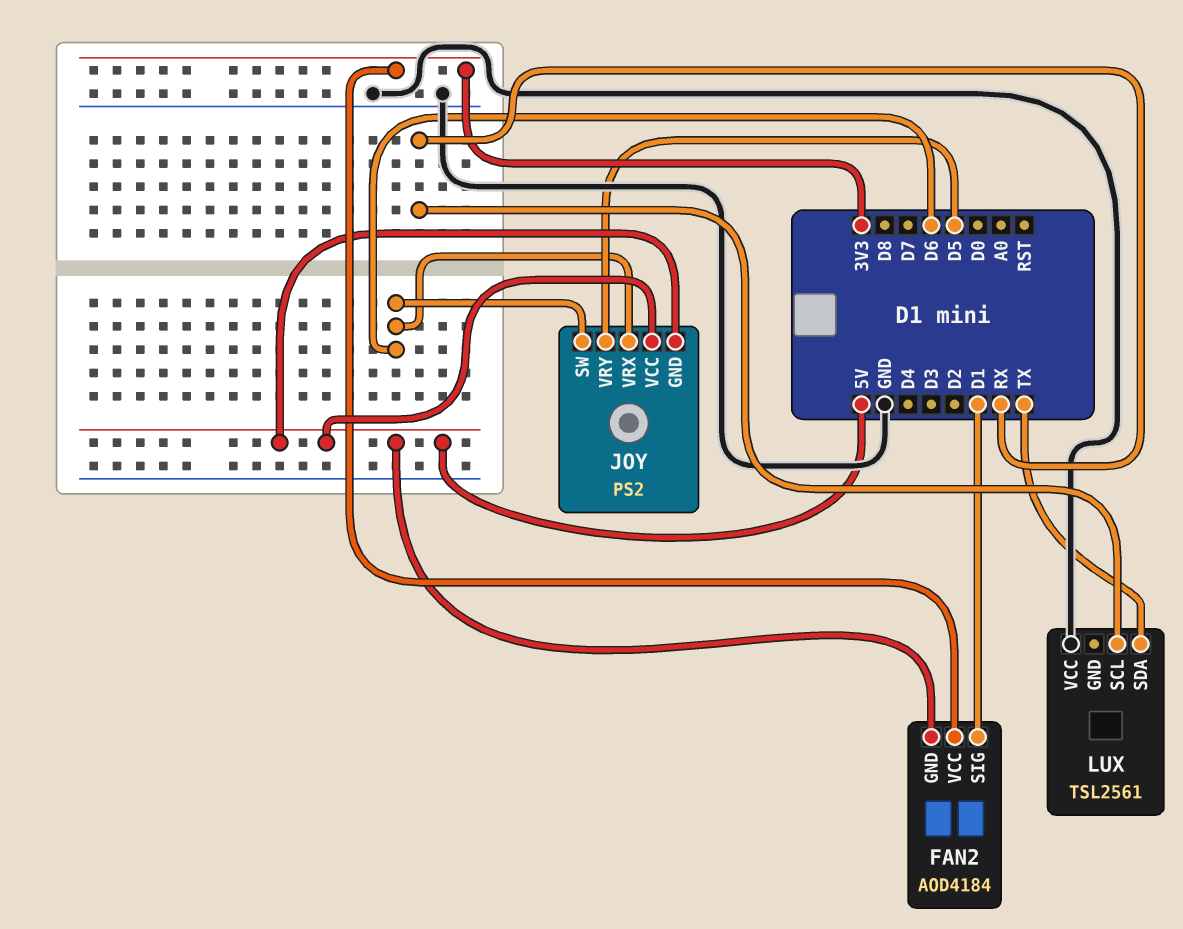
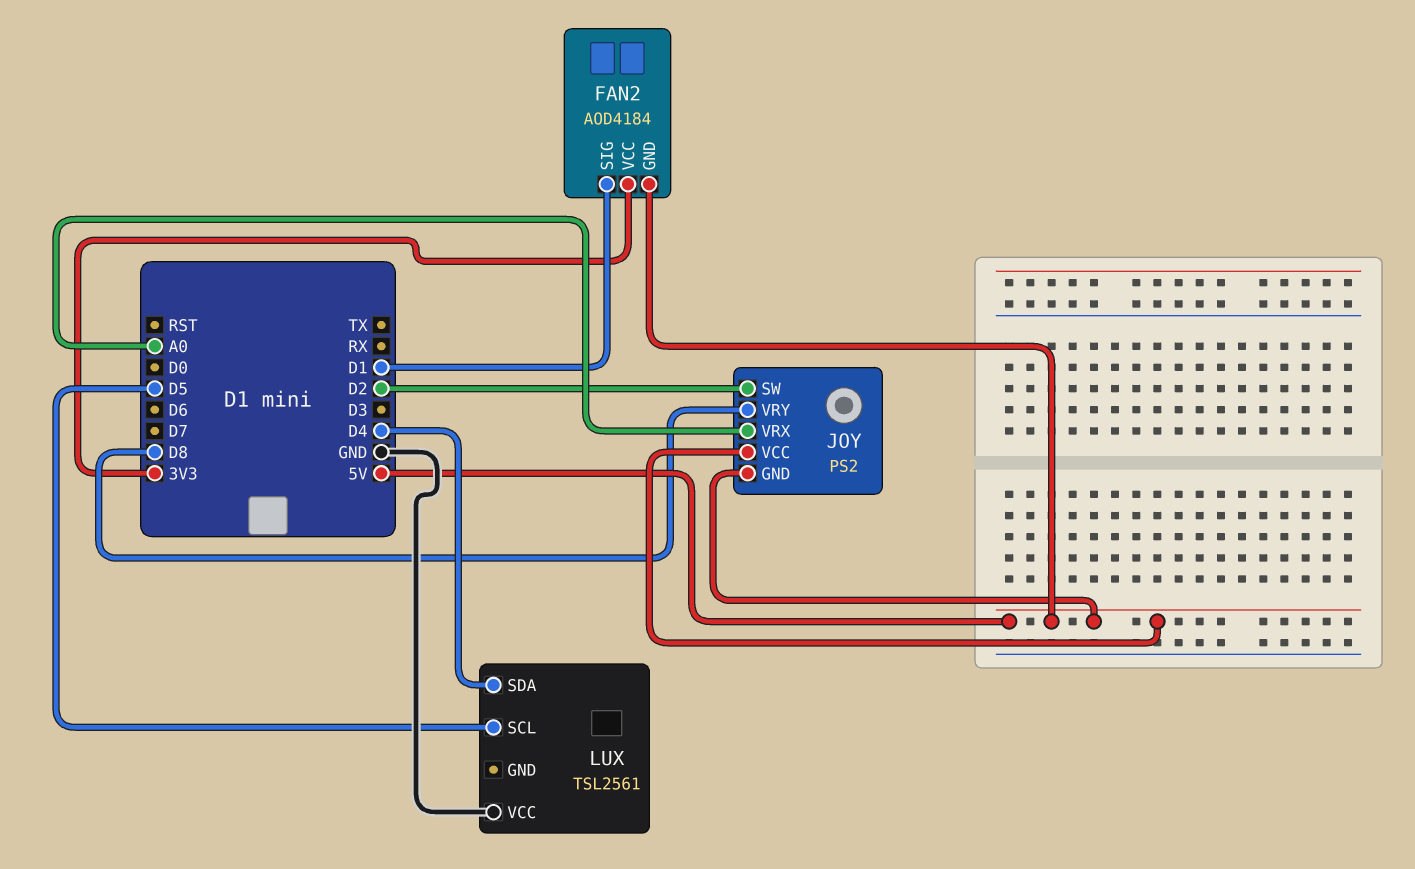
JOY pin SW: D6 -> D2
JOY pin VRX: D6 -> A0
JOY pin VRY: D5 -> D8
LUX pin SCL: RX -> D5
LUX pin SDA: TX -> D4

